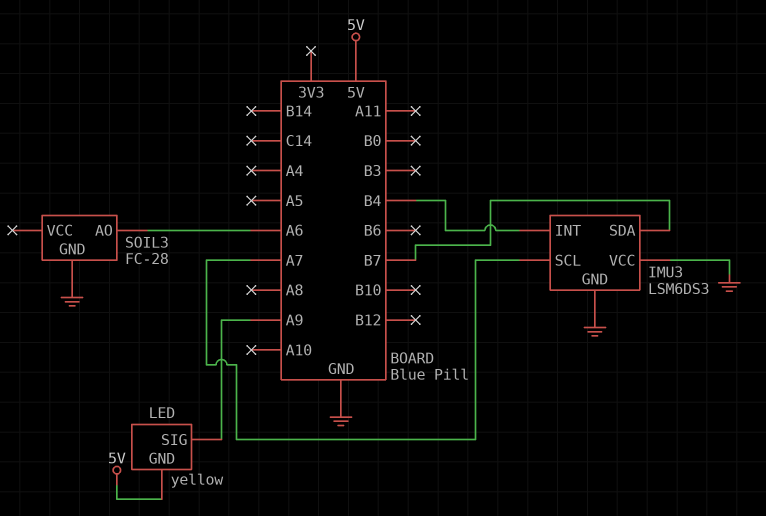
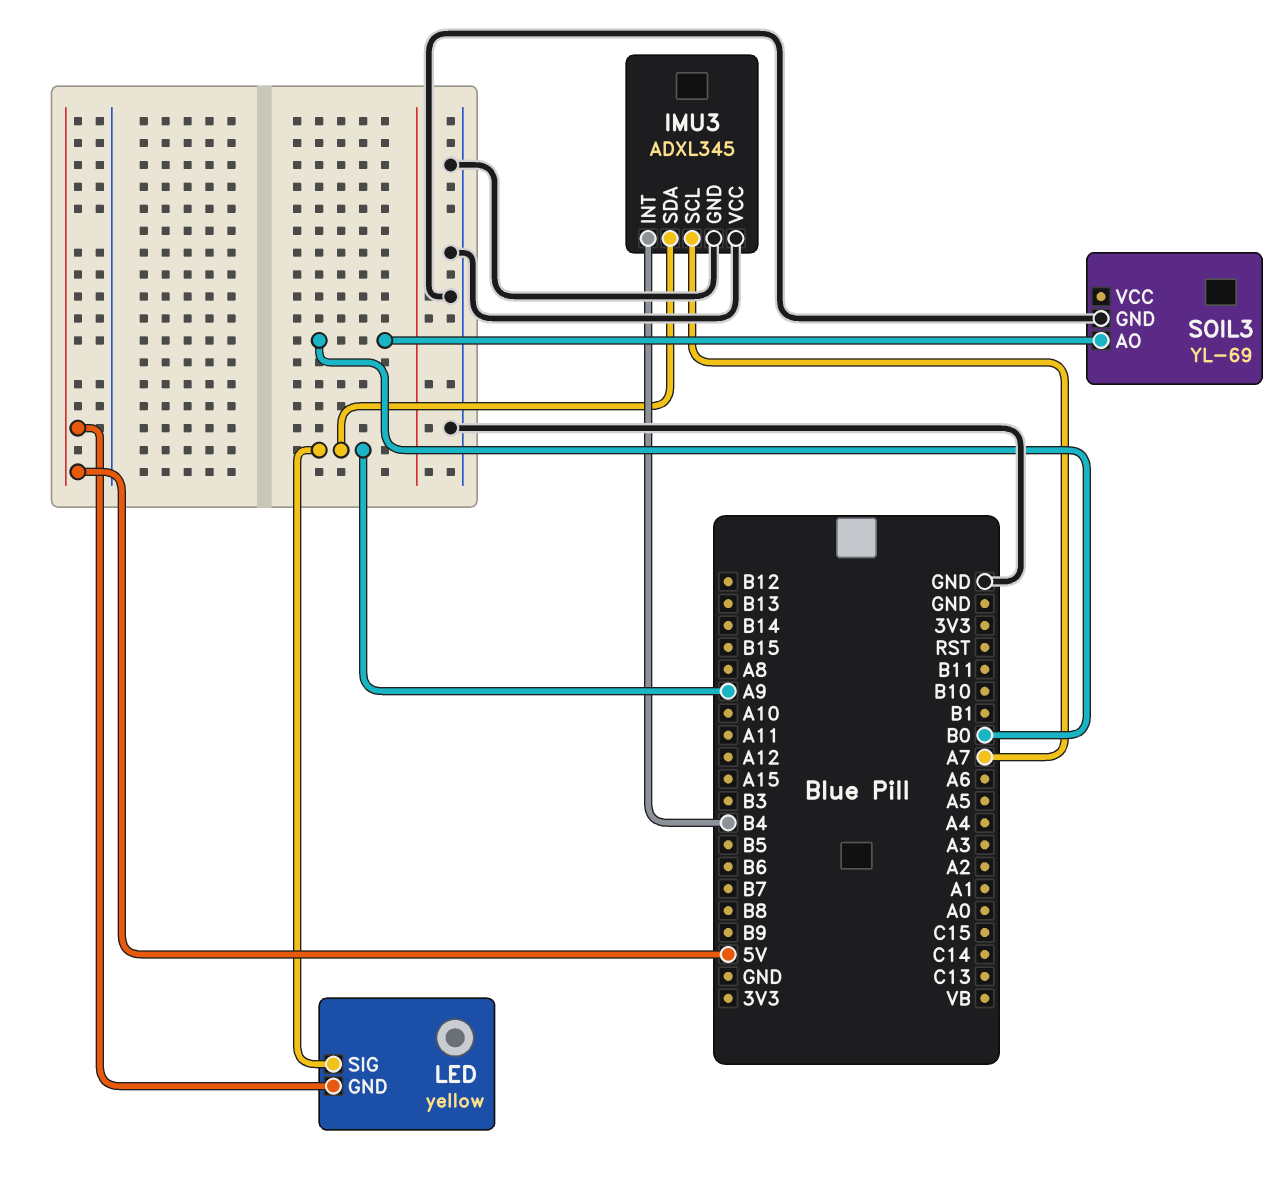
IMU3: LSM6DS3 -> ADXL345
IMU3 pin SDA: B7 -> A9
SOIL3: FC-28 -> YL-69
SOIL3 pin AO: A6 -> B0

